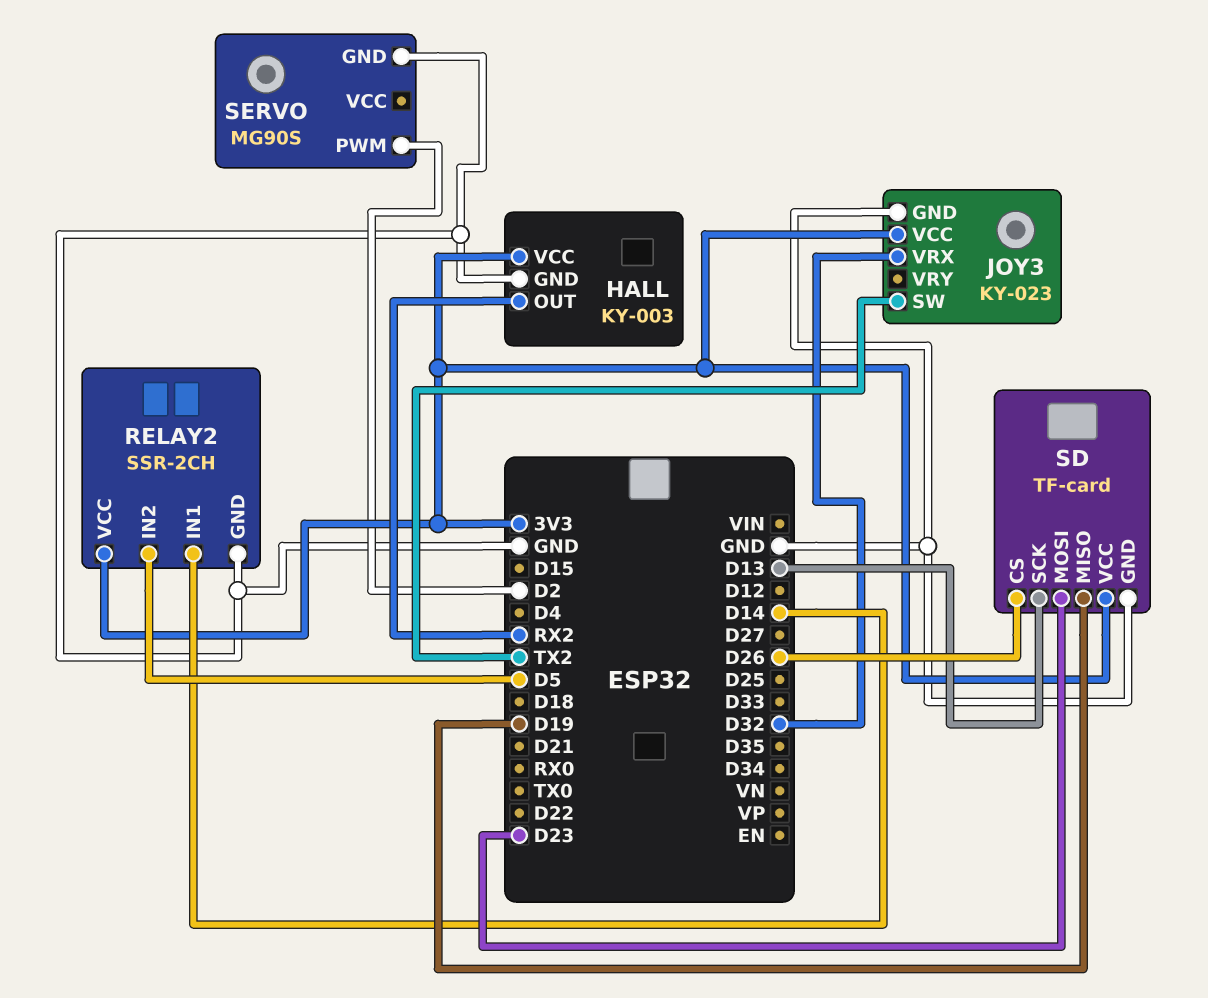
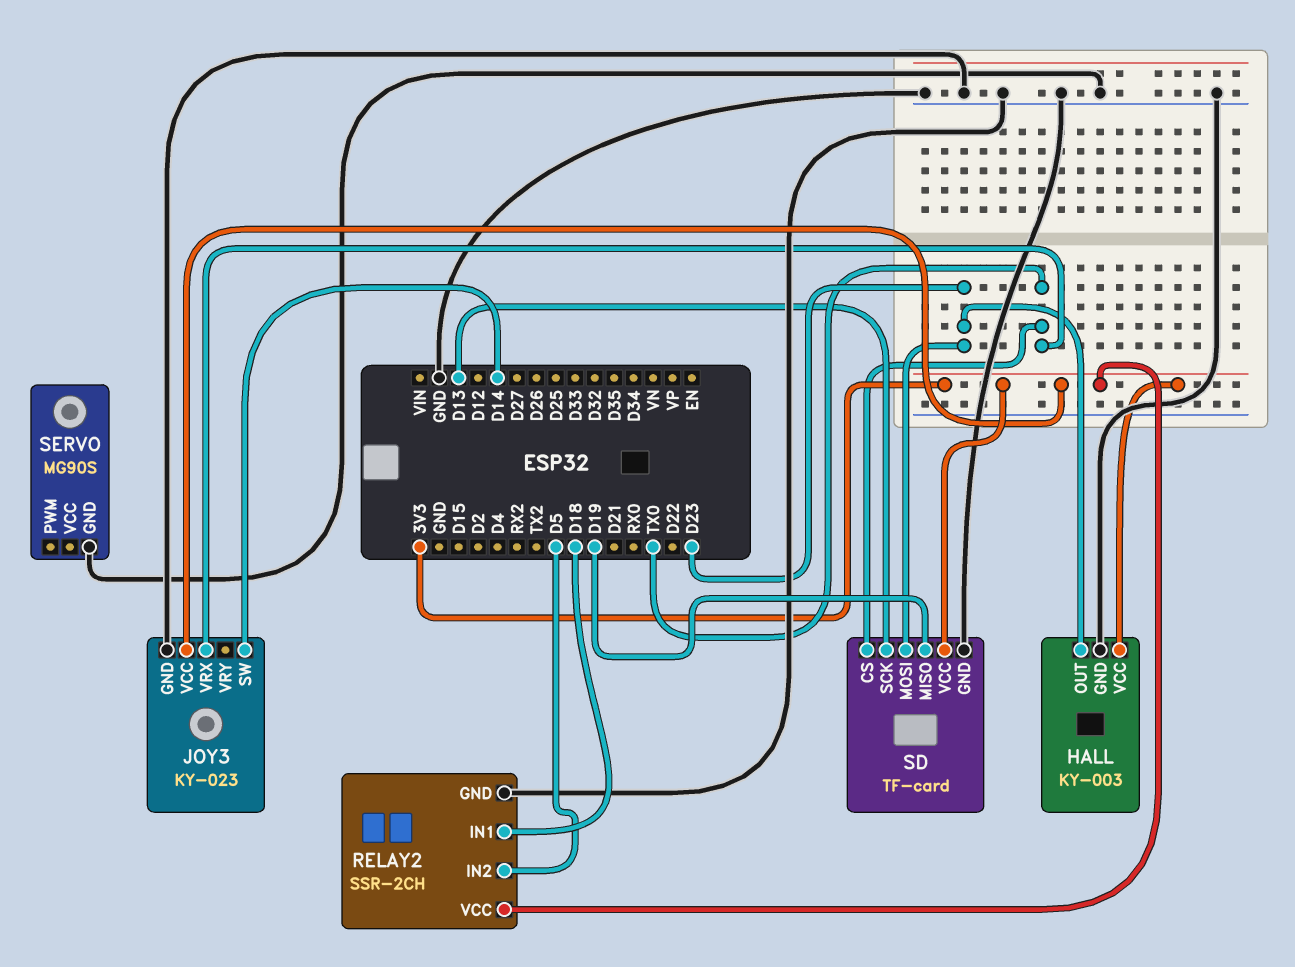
HALL pin OUT: RX2 -> D23
JOY3 pin SW: TX2 -> D14
JOY3 pin VRX: D32 -> TX0
RELAY2 pin IN1: D14 -> D18
SD pin CS: D26 -> TX0
SERVO pin PWM: D2 -> none

